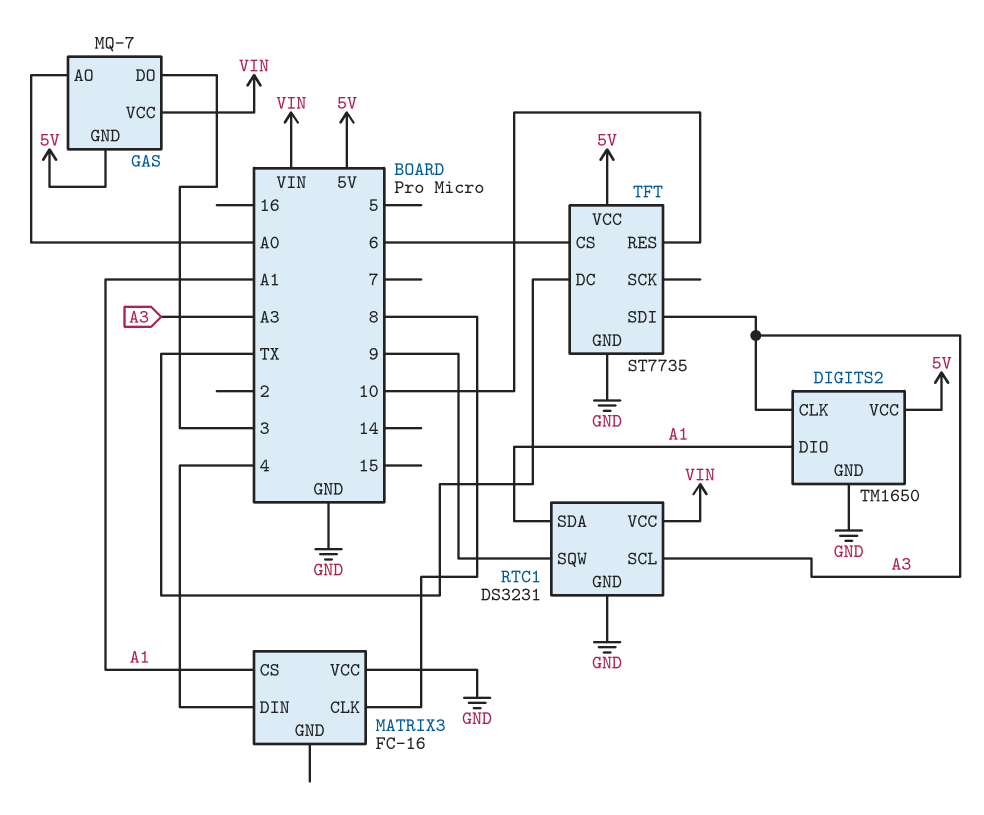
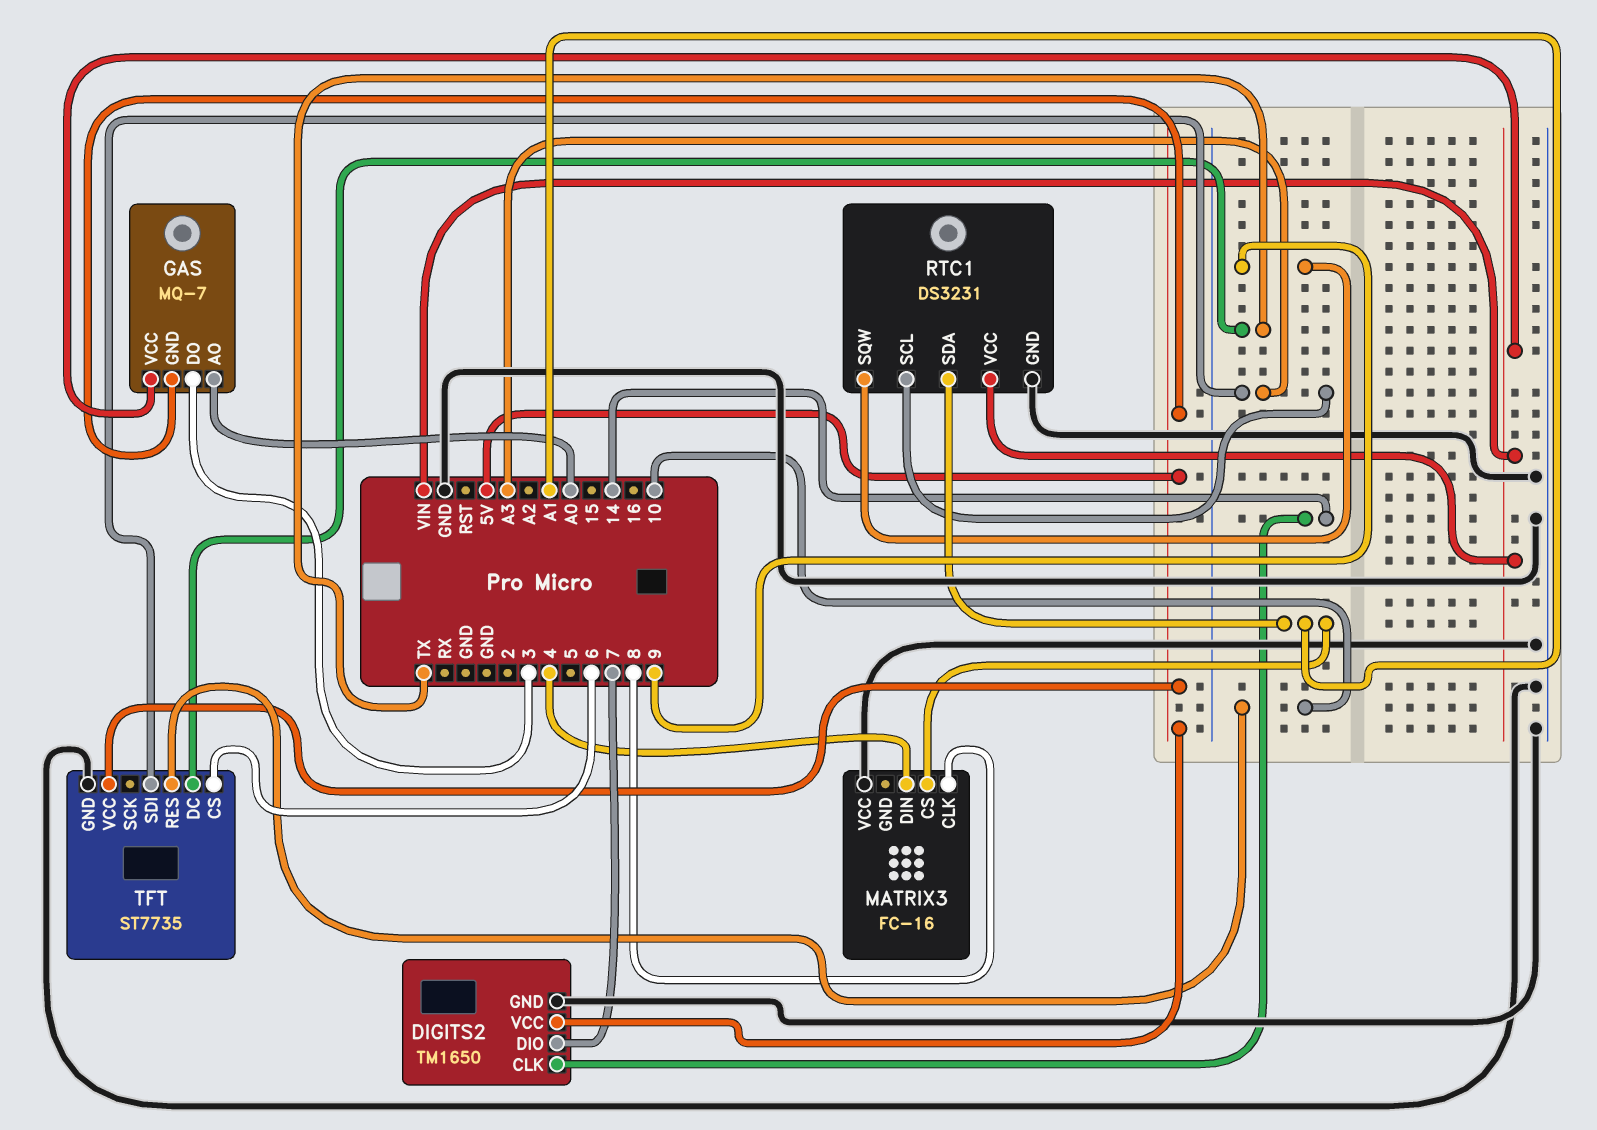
DIGITS2 pin CLK: A3 -> 14
DIGITS2 pin DIO: A1 -> 7

